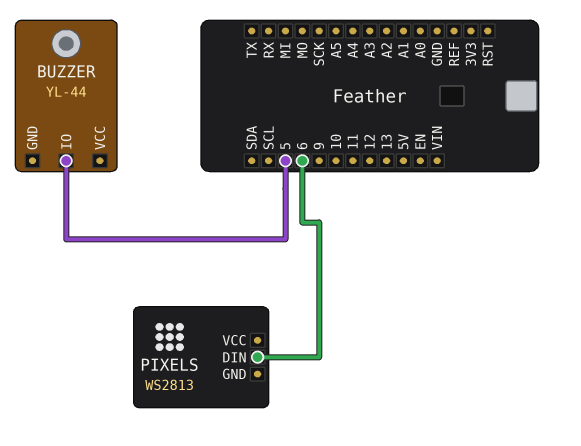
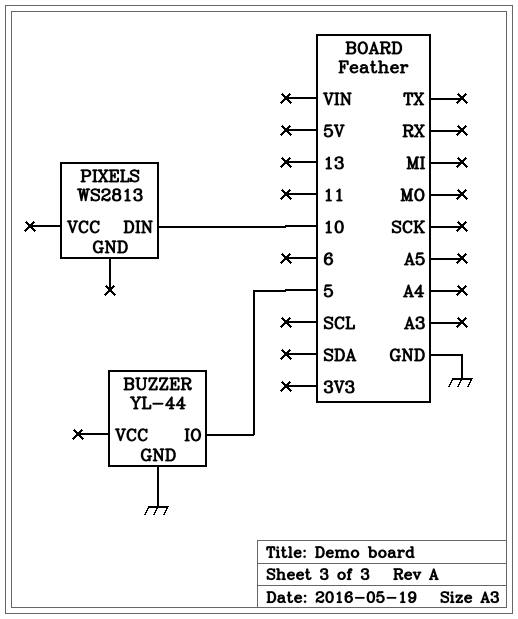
BUZZER pin GND: none -> GND
PIXELS pin DIN: 6 -> 10

